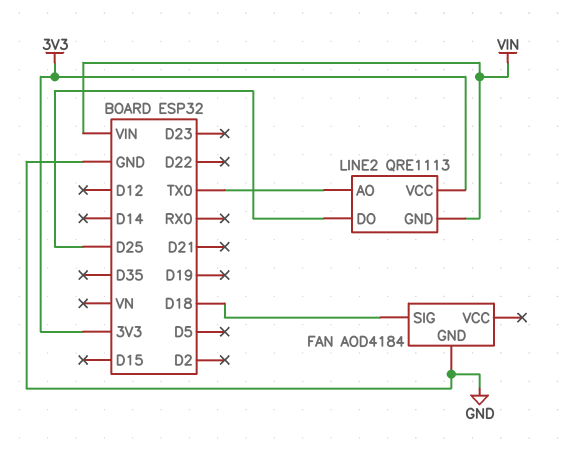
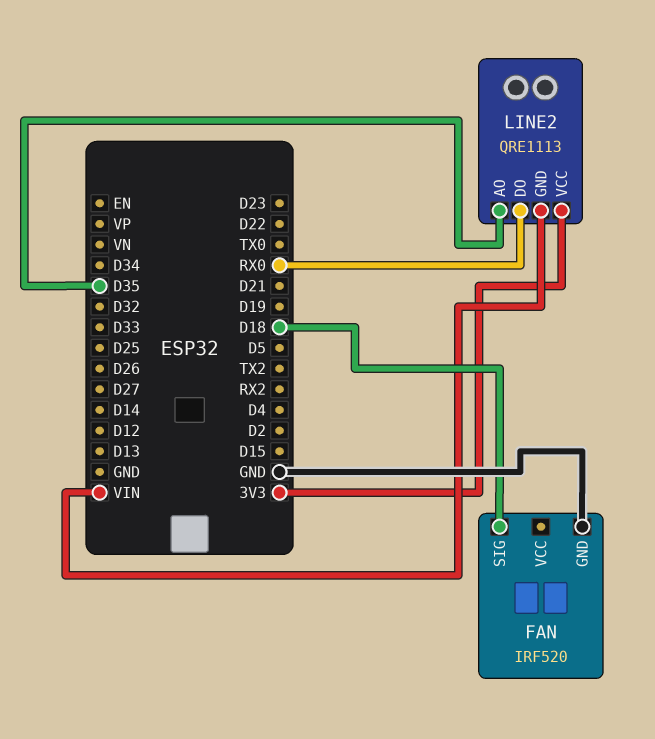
FAN: AOD4184 -> IRF520
LINE2 pin AO: TX0 -> D35
LINE2 pin DO: D25 -> RX0

